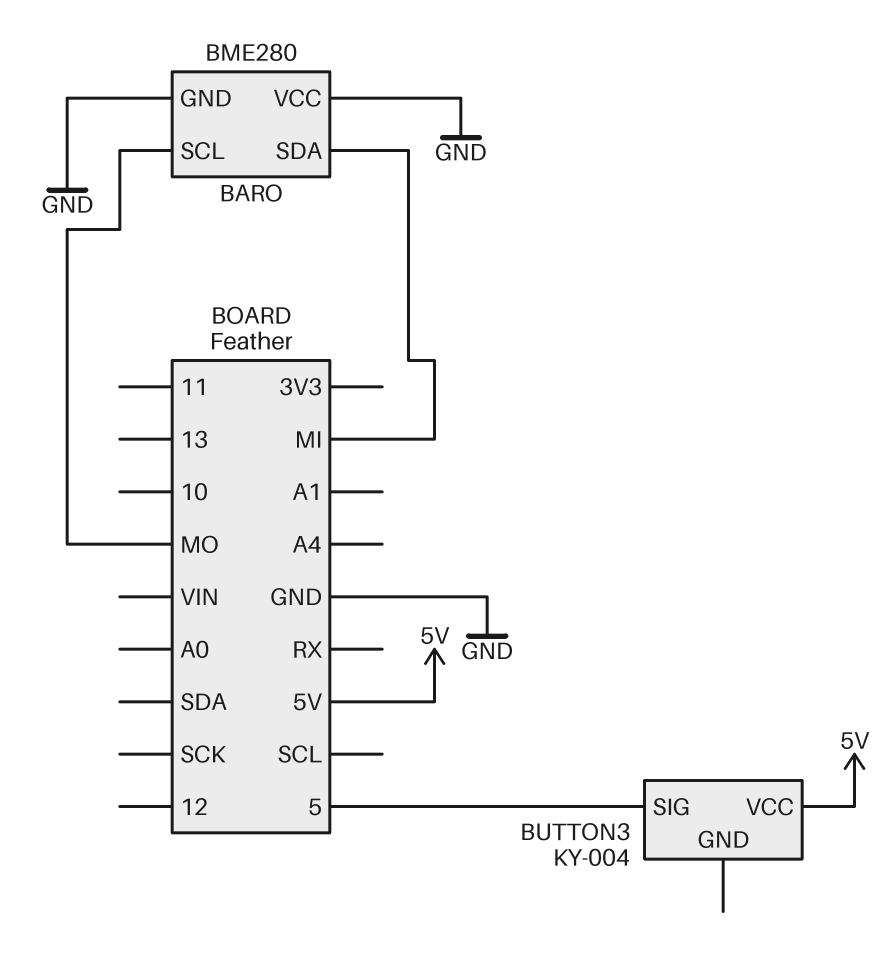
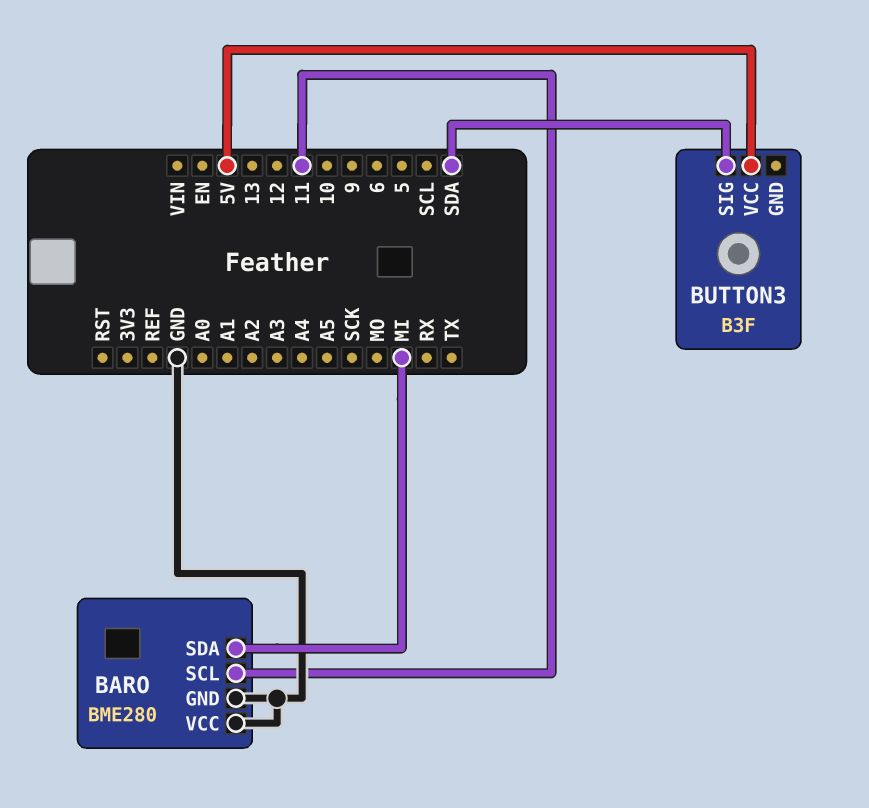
BARO pin SCL: MO -> 11
BUTTON3: KY-004 -> B3F
BUTTON3 pin SIG: 5 -> SDA

